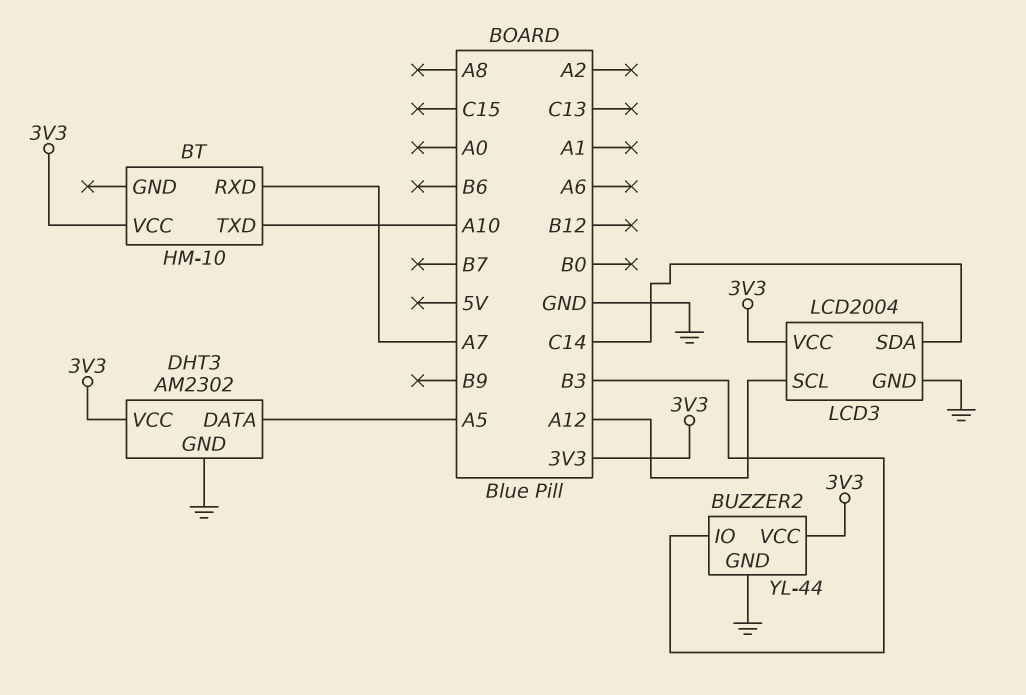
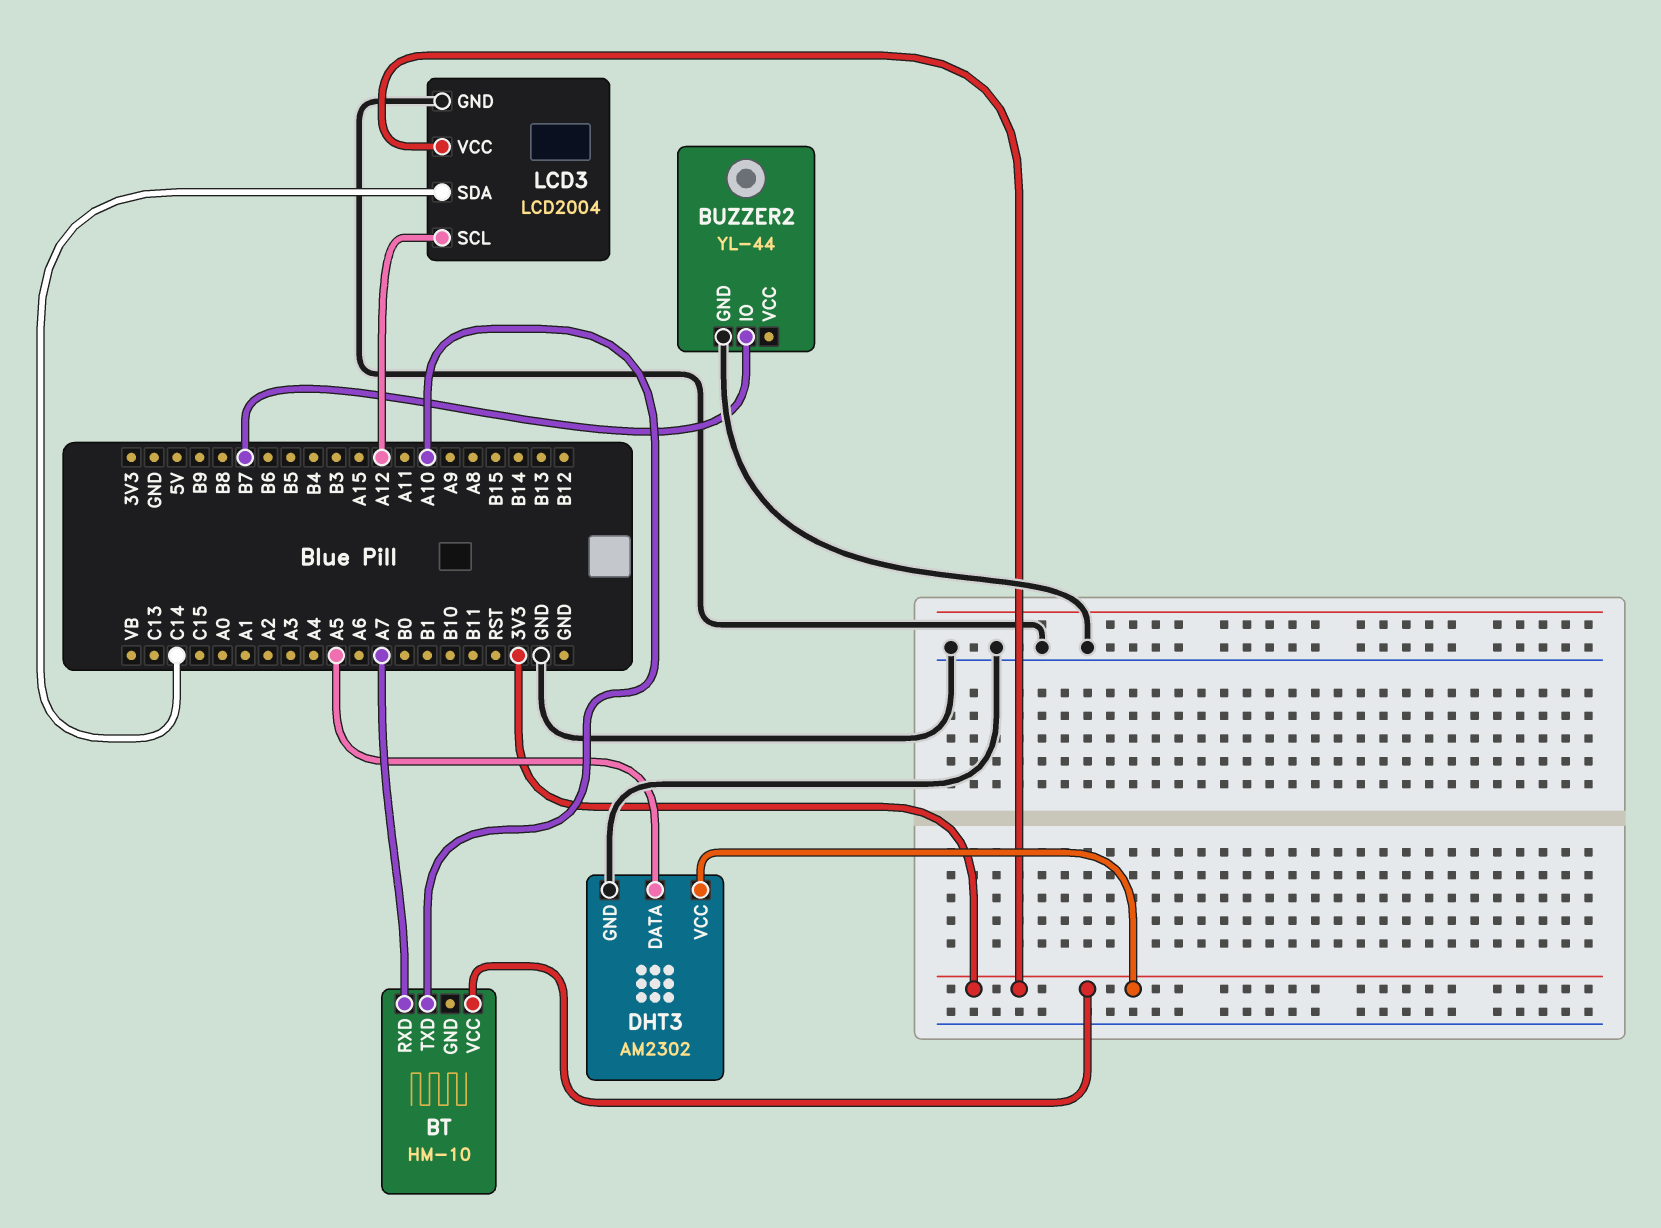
BUZZER2 pin IO: B3 -> B7
BUZZER2 pin VCC: 3V3 -> none

